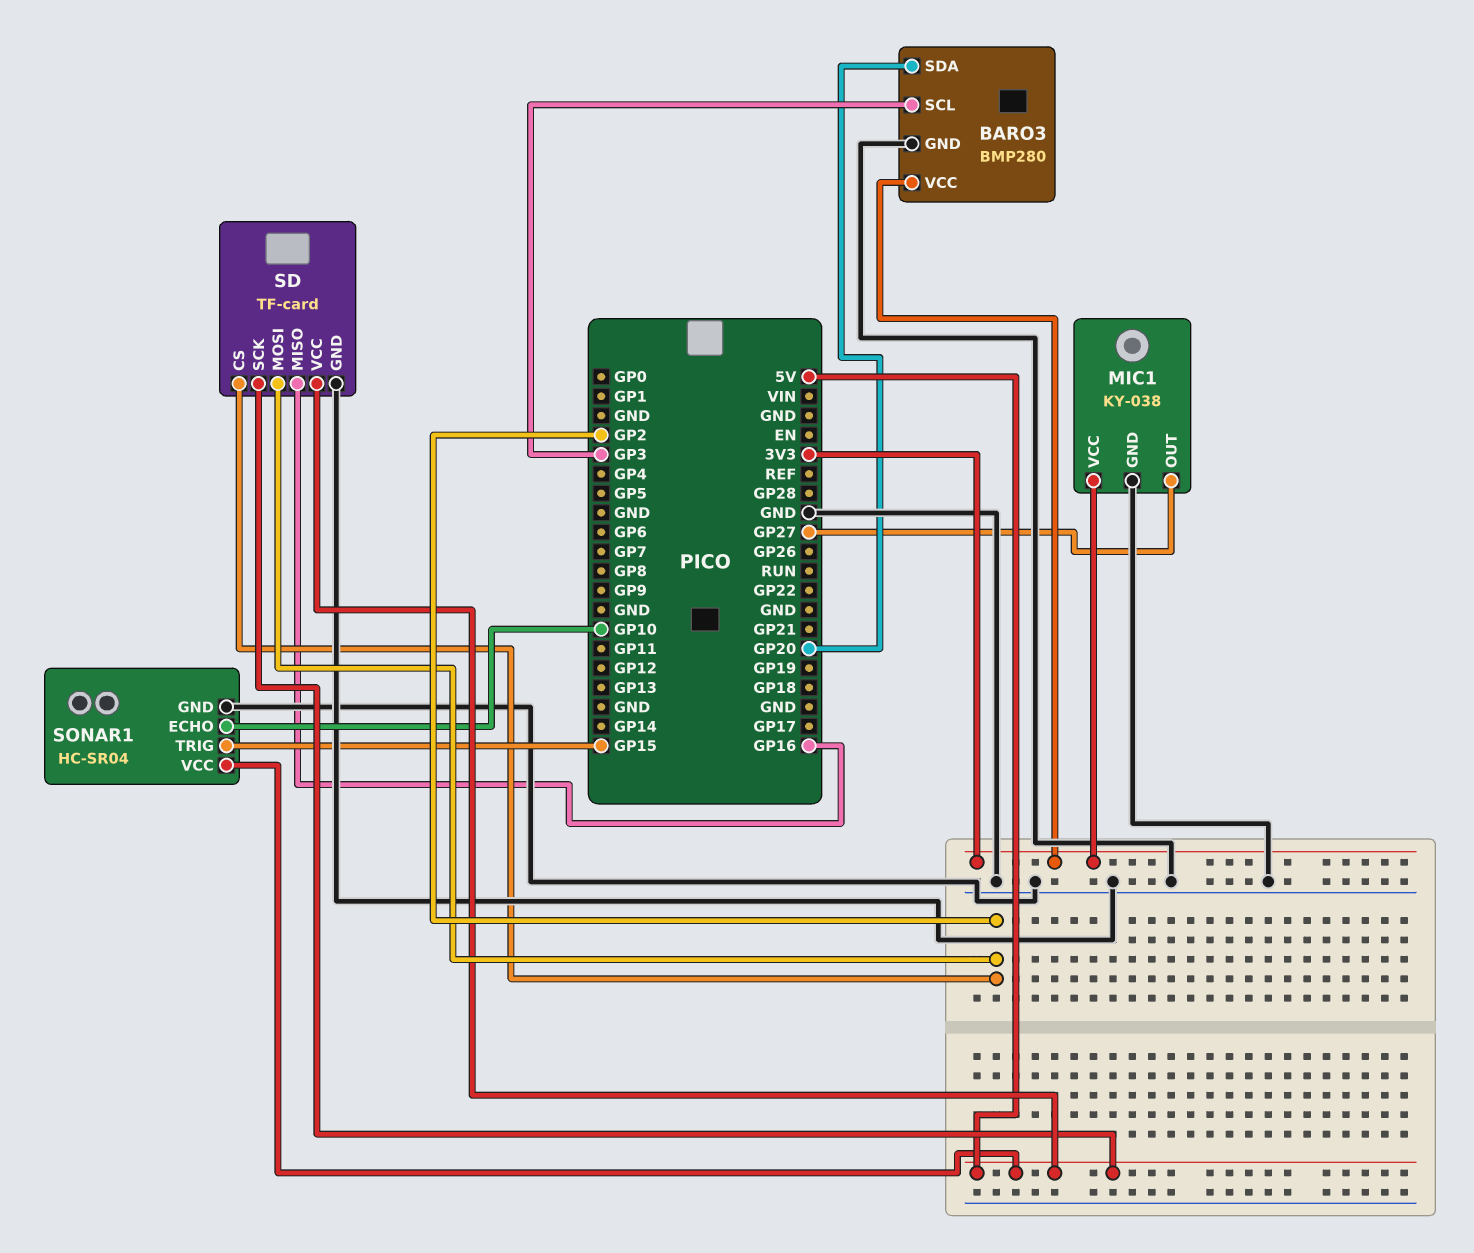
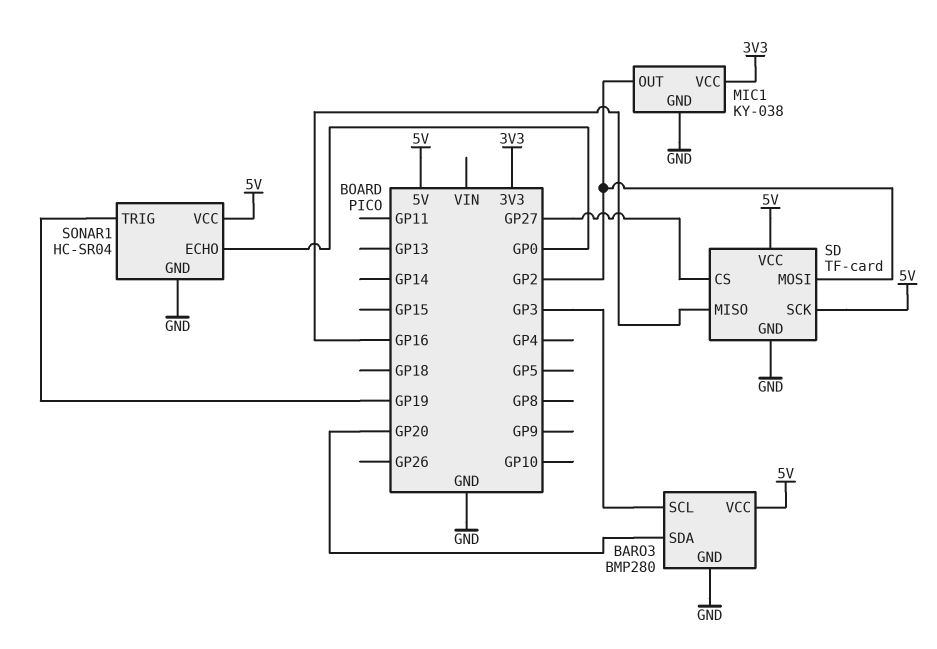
BARO3 pin VCC: 3V3 -> 5V
MIC1 pin OUT: GP27 -> GP2
SD pin CS: GP2 -> GP27
SONAR1 pin ECHO: GP10 -> GP0
SONAR1 pin TRIG: GP15 -> GP19

